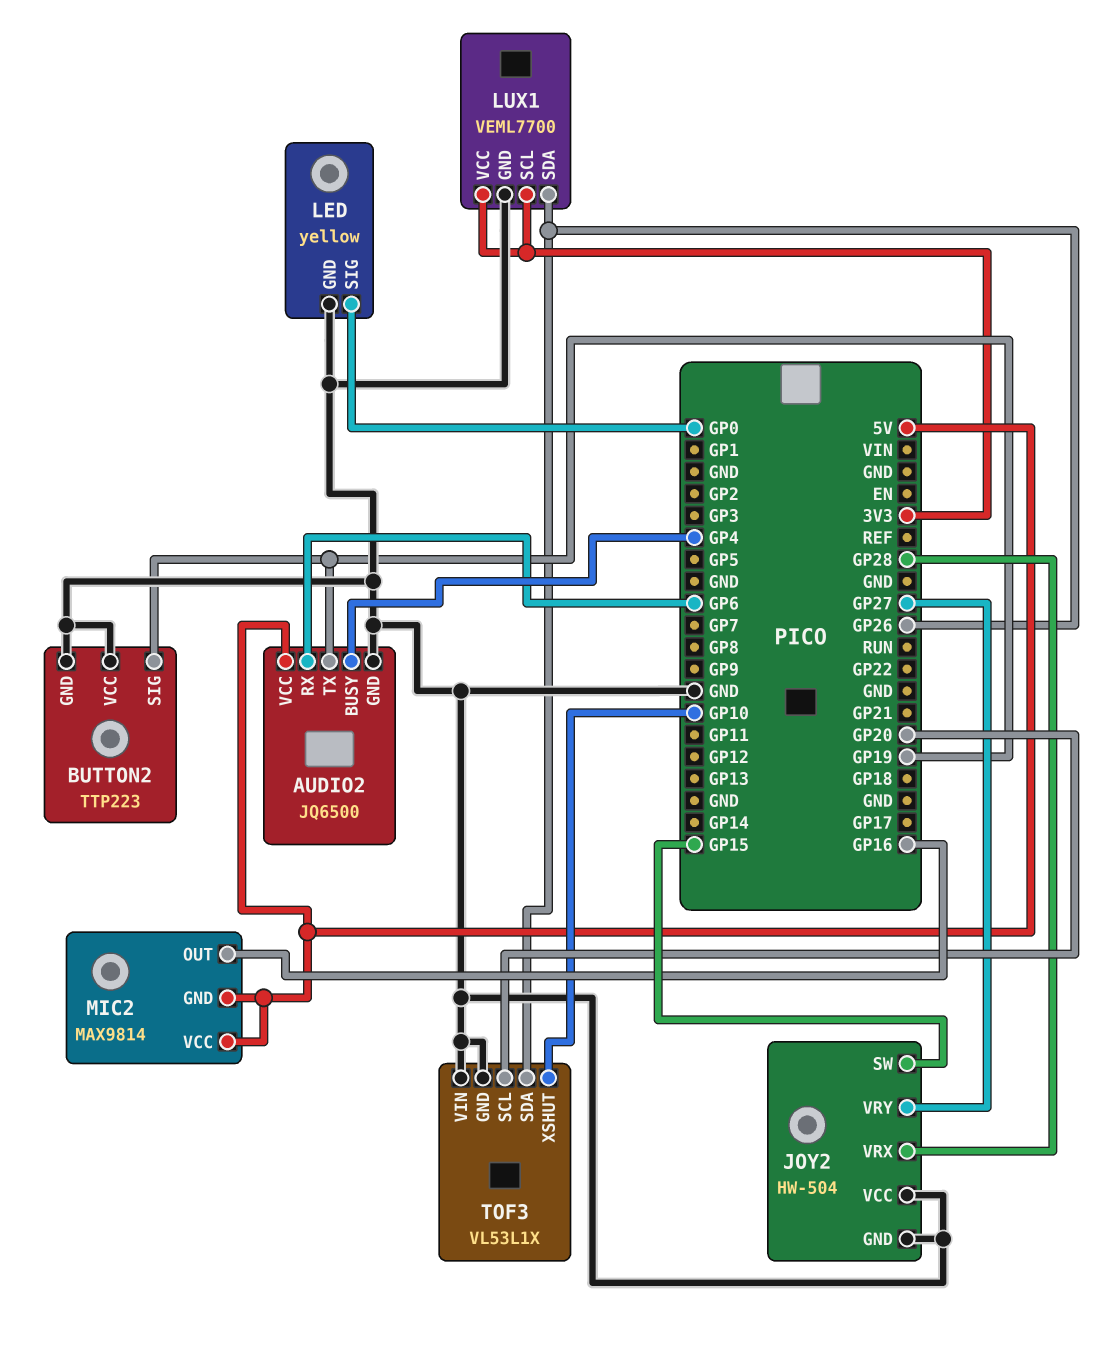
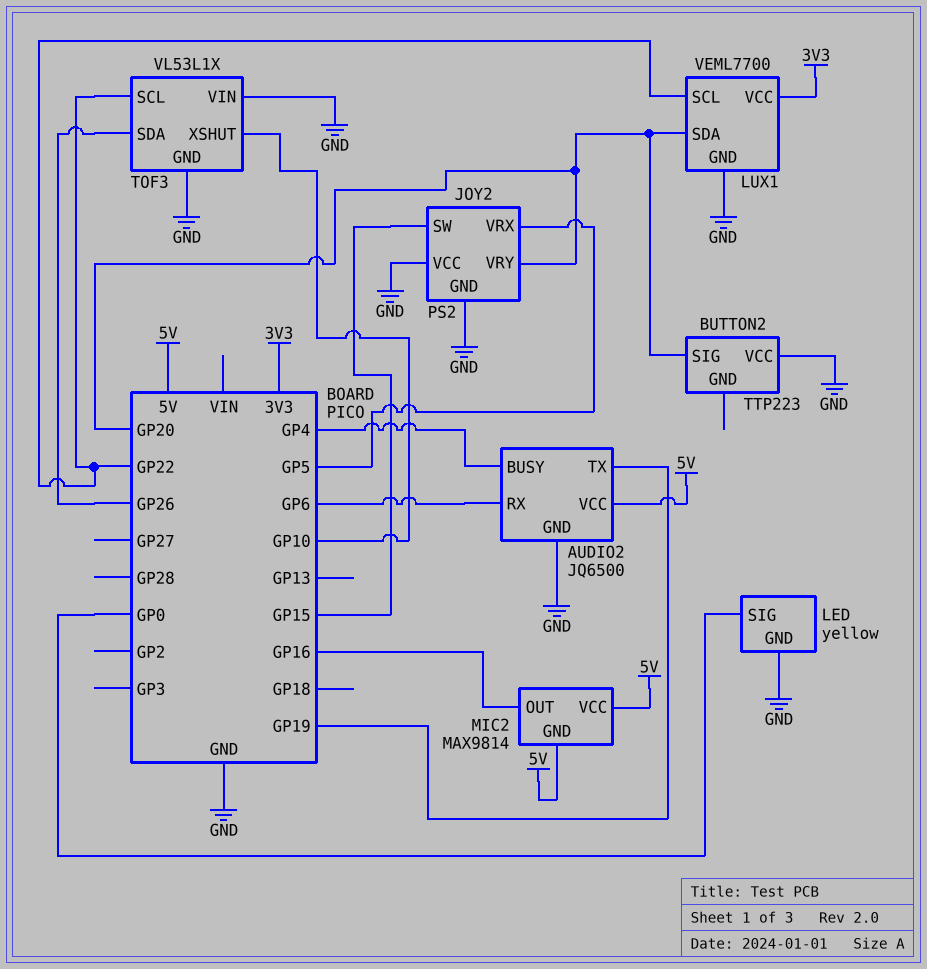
BUTTON2 pin GND: GND -> none
BUTTON2 pin SIG: GP19 -> GP20
JOY2: HW-504 -> PS2
JOY2 pin VRX: GP28 -> GP5
JOY2 pin VRY: GP27 -> GP20
LUX1 pin SCL: 3V3 -> GP22
LUX1 pin SDA: GP26 -> GP20
TOF3 pin SCL: GP20 -> GP22

